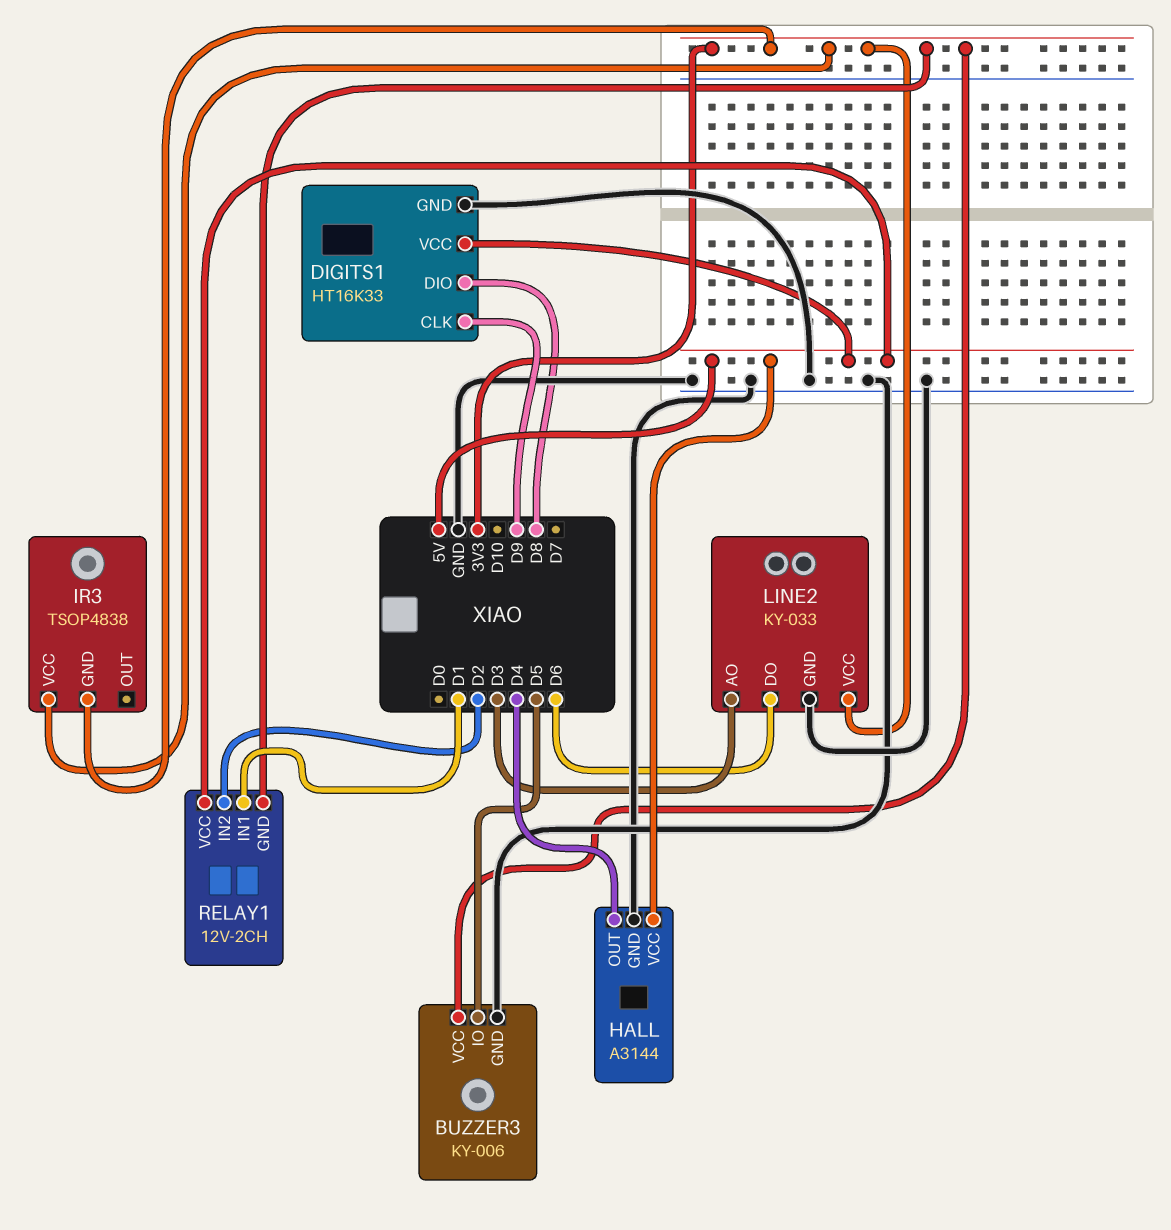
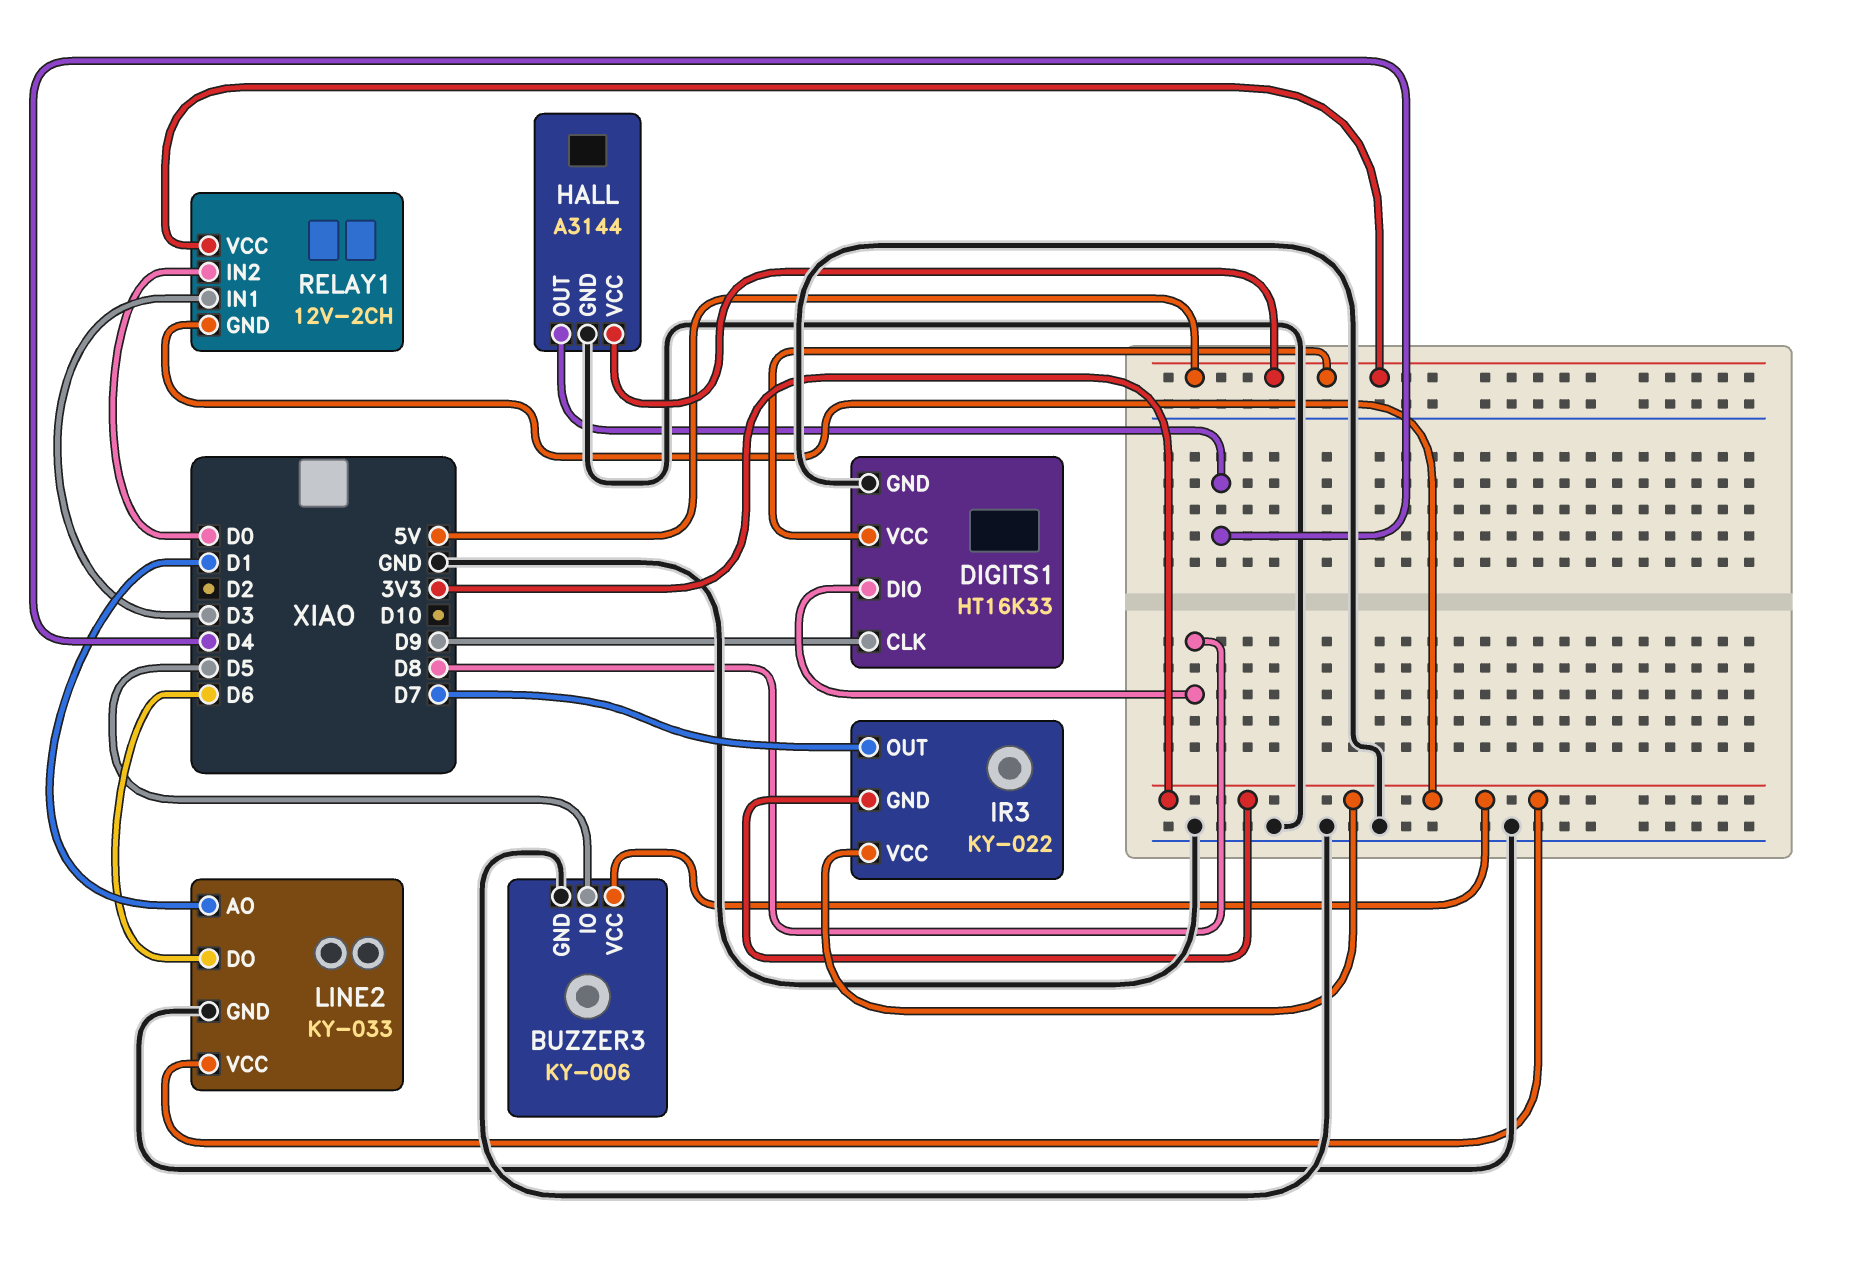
IR3: TSOP4838 -> KY-022
IR3 pin OUT: none -> D7
LINE2 pin AO: D3 -> D1
RELAY1 pin IN1: D1 -> D3
RELAY1 pin IN2: D2 -> D0

